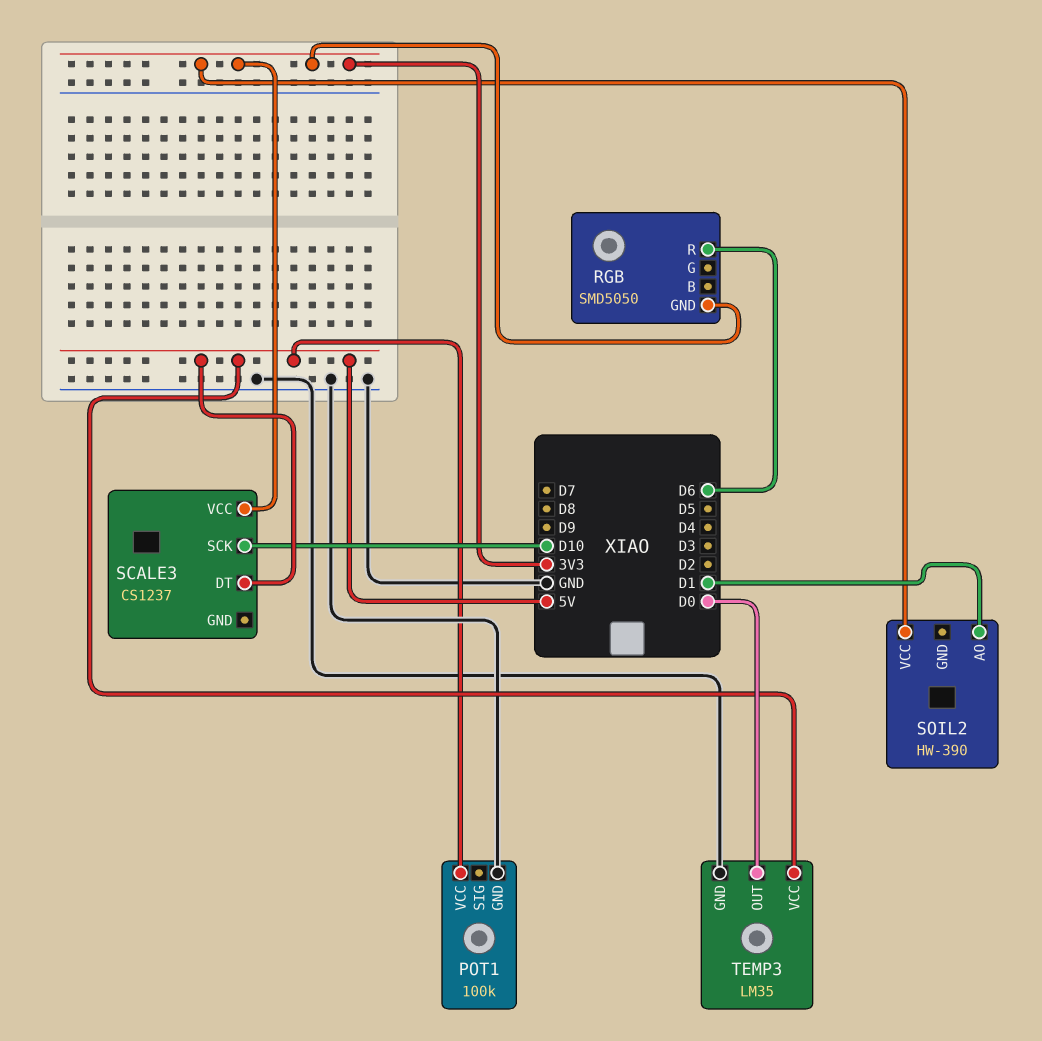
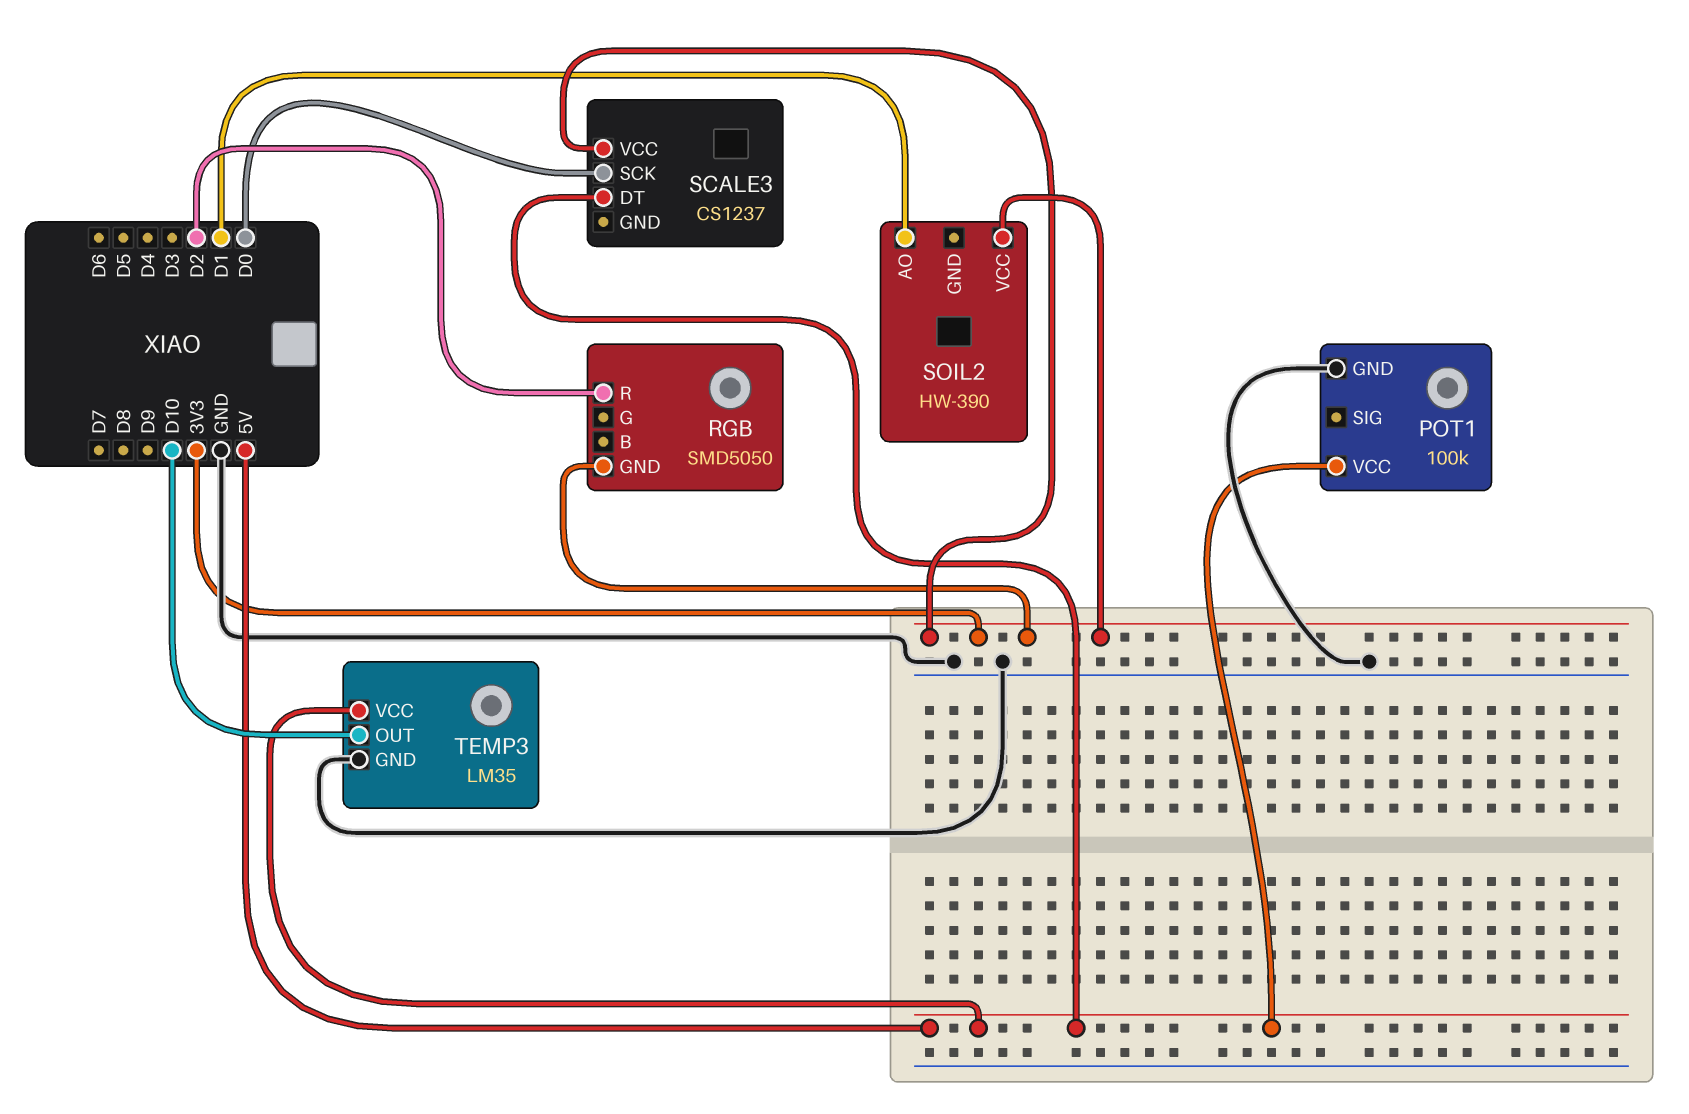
RGB pin R: D6 -> D2
SCALE3 pin SCK: D10 -> D0
TEMP3 pin OUT: D0 -> D10

